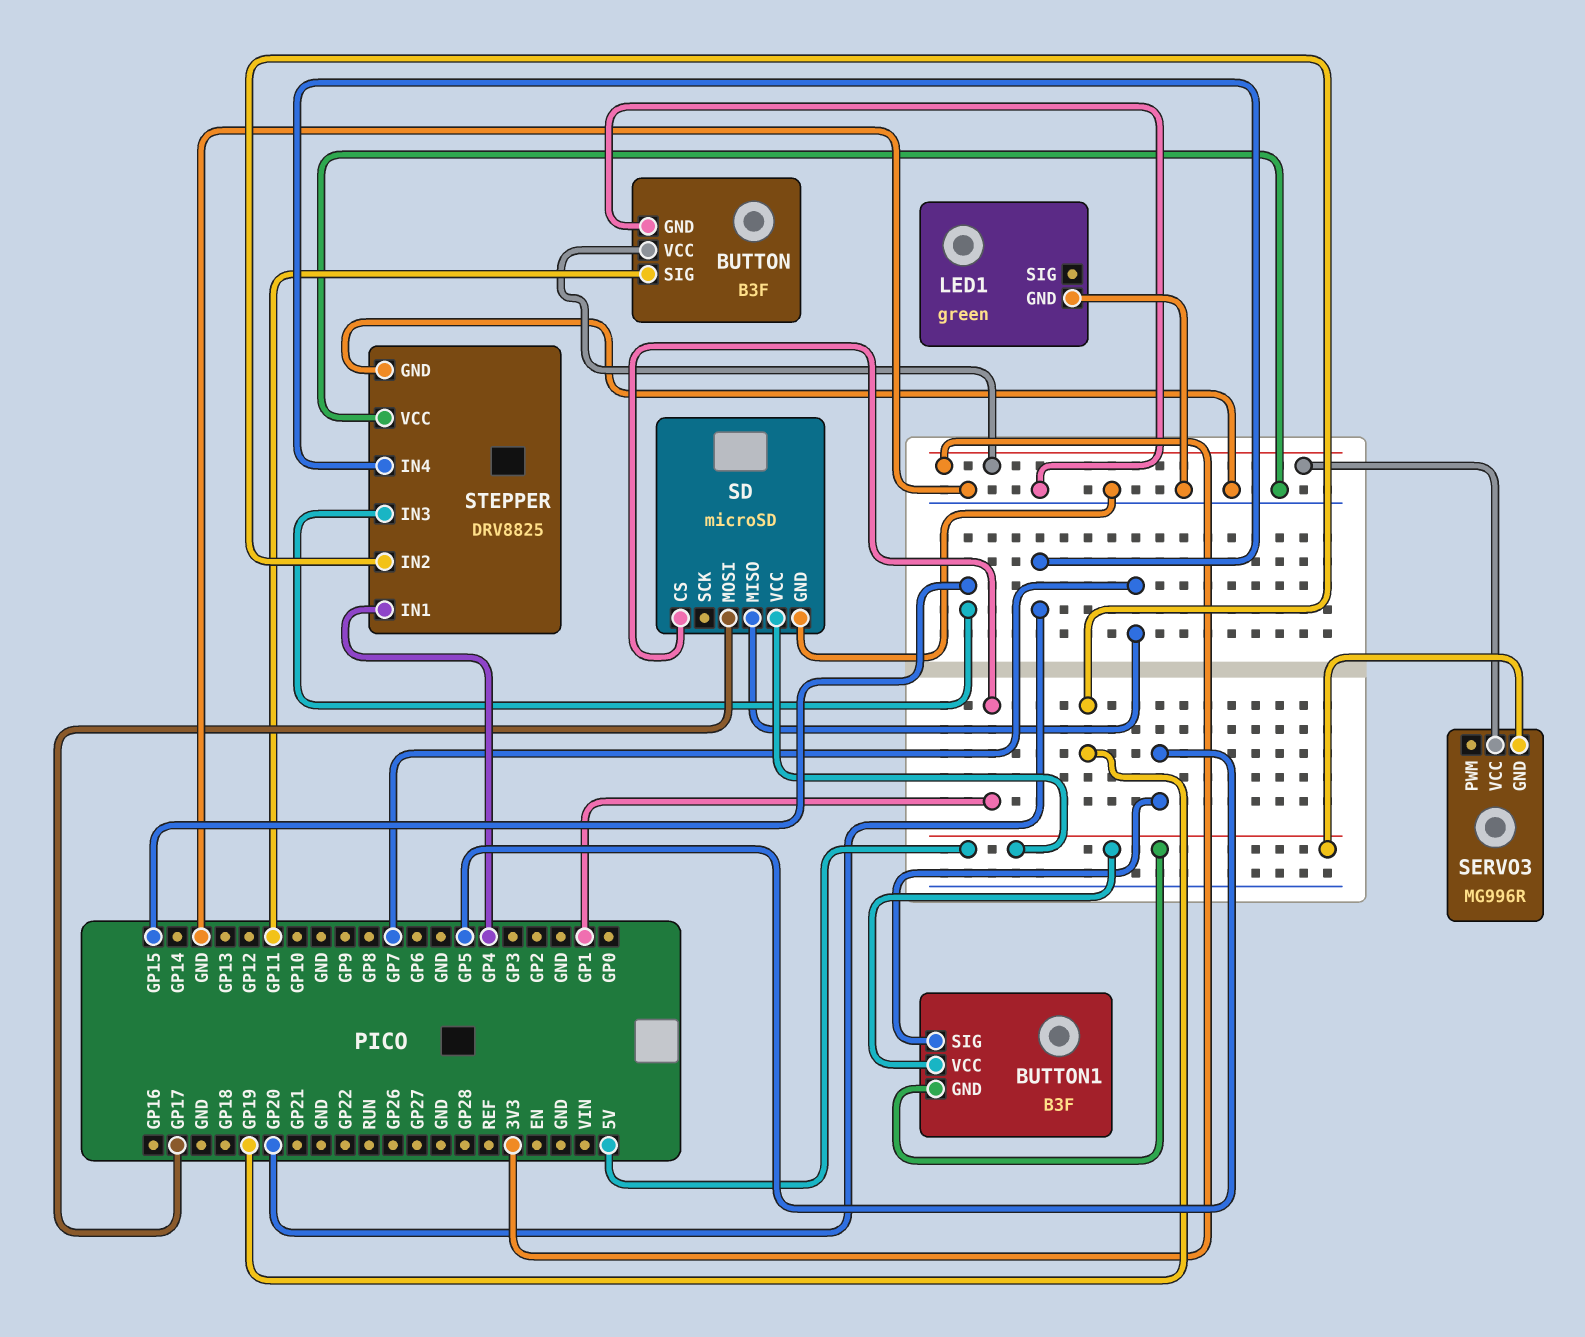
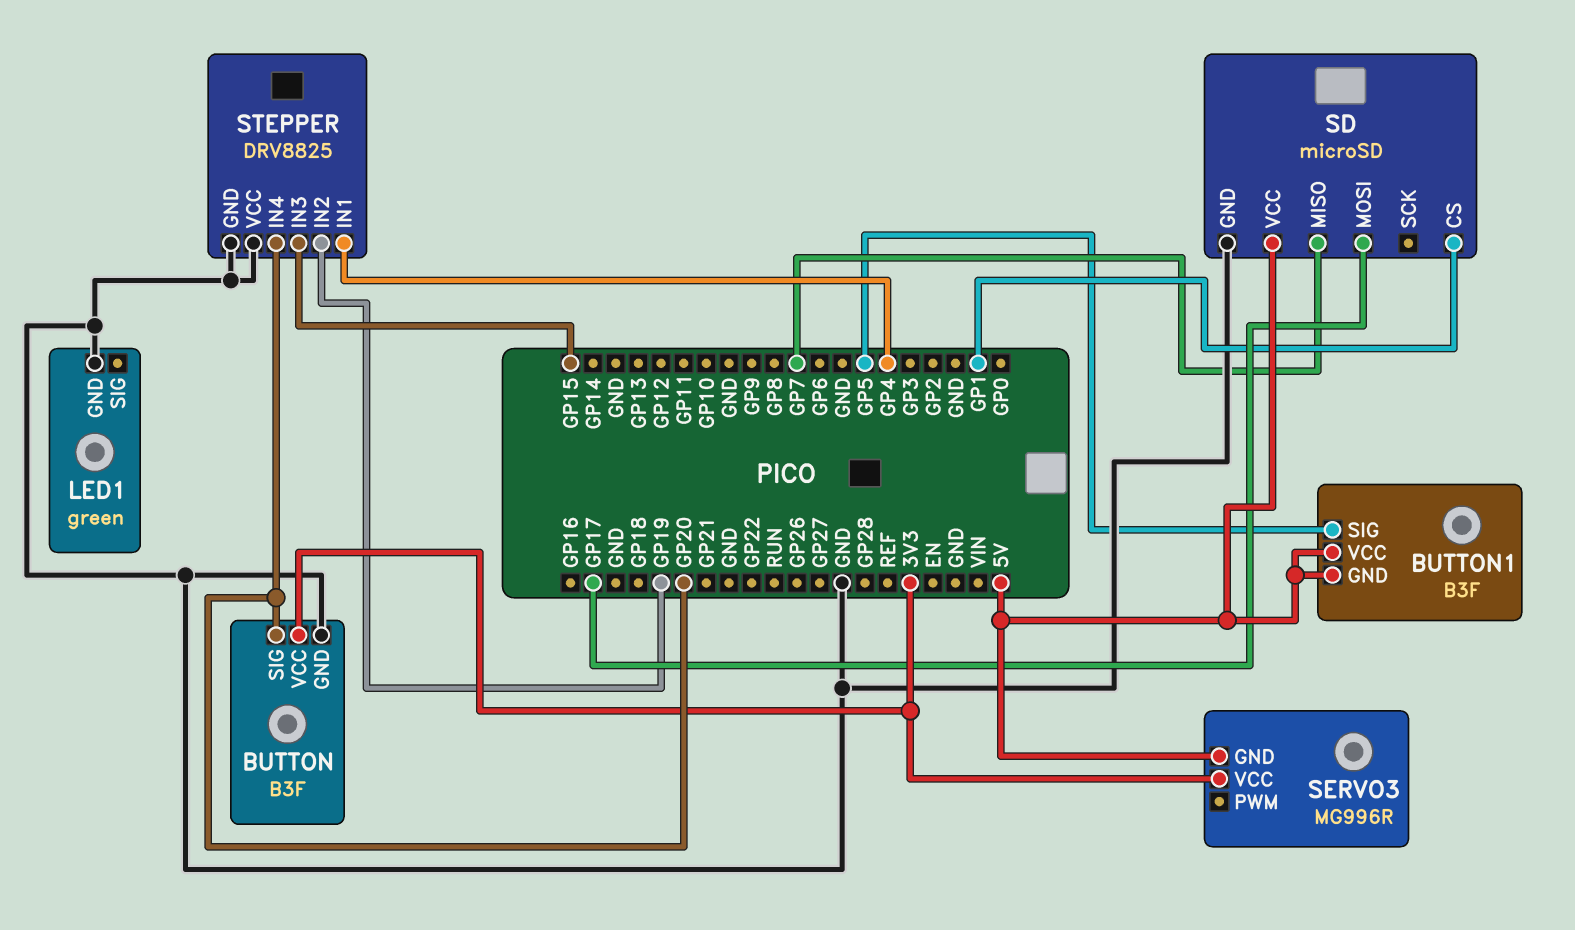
BUTTON pin SIG: GP11 -> GP20

